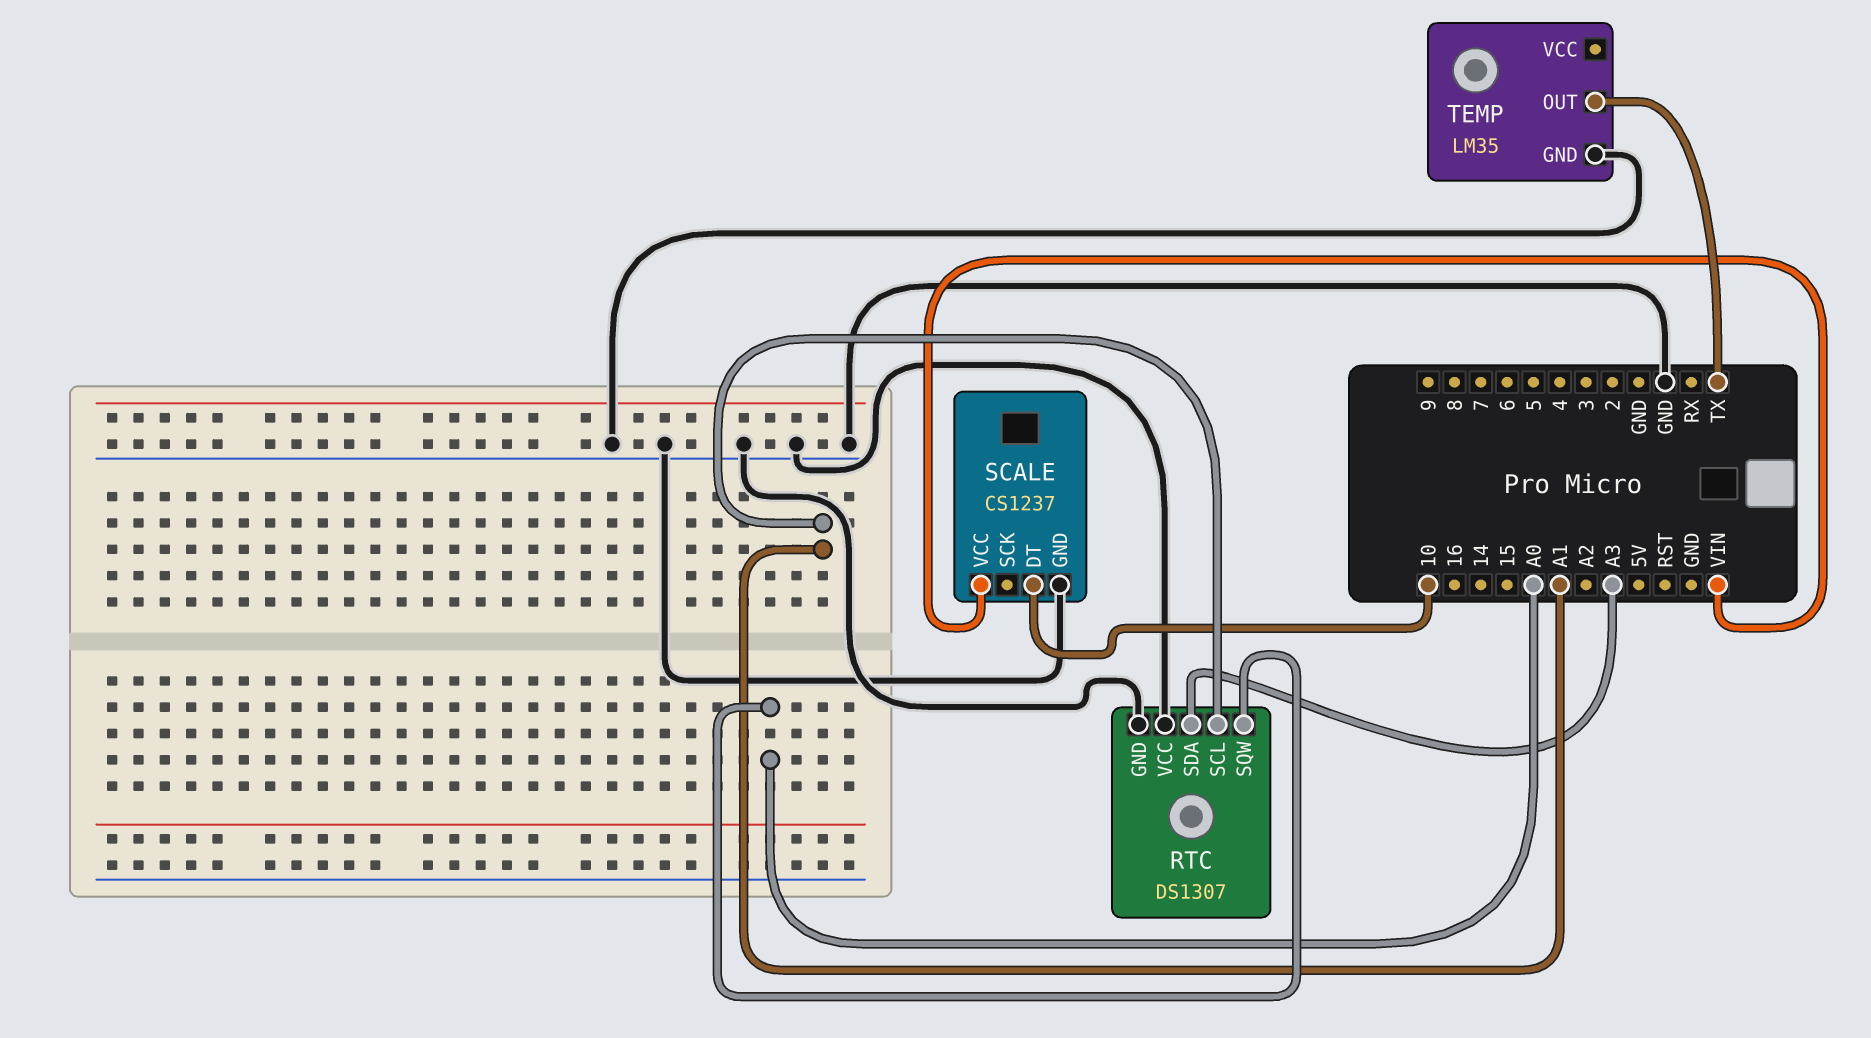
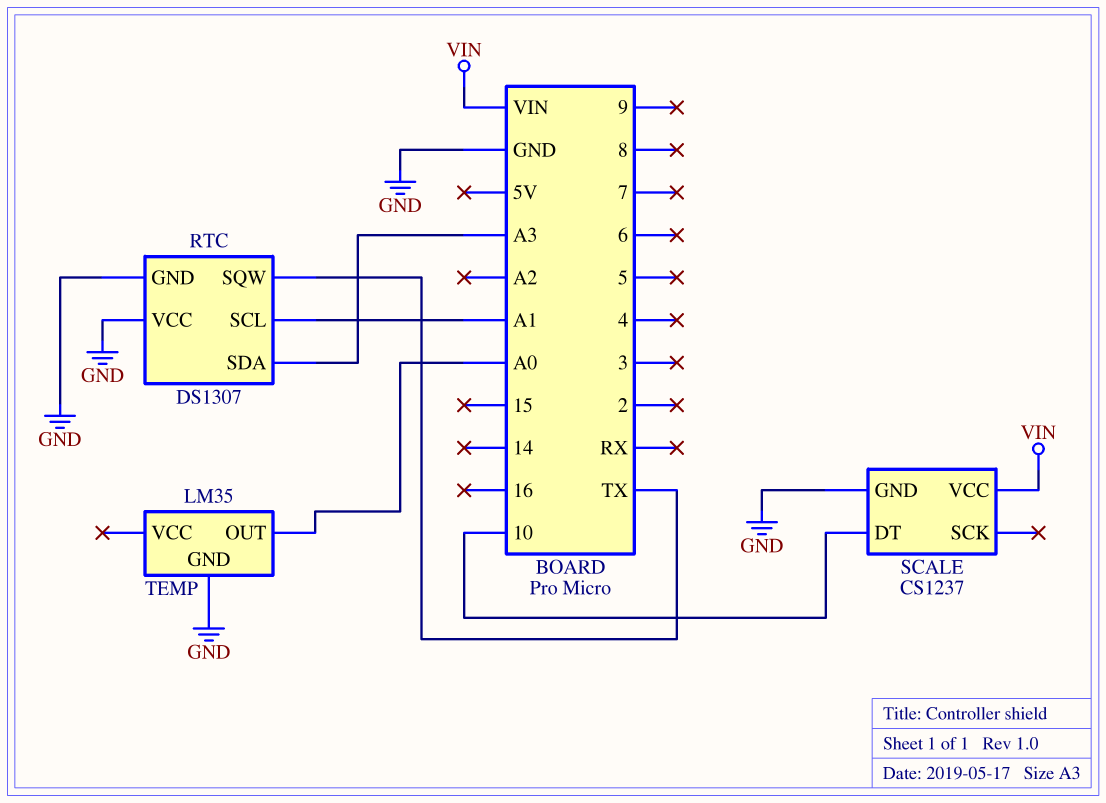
RTC pin SQW: A0 -> TX
TEMP pin OUT: TX -> A0

